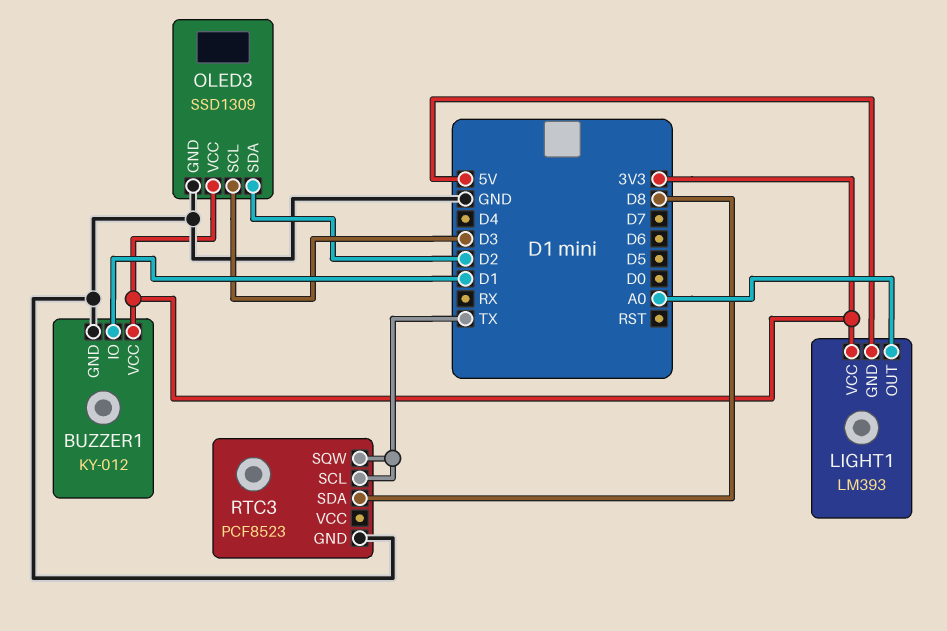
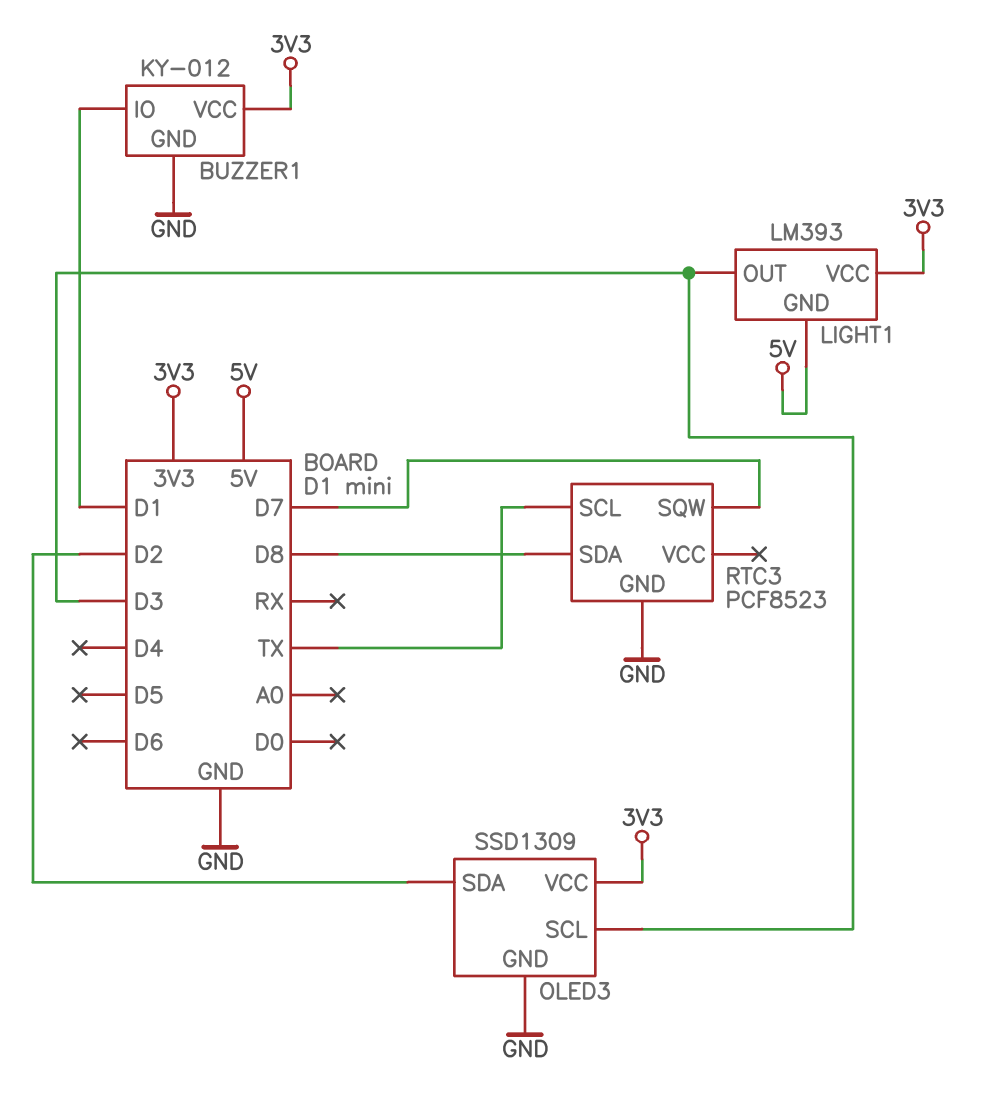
LIGHT1 pin OUT: A0 -> D3
RTC3 pin SQW: TX -> D7

